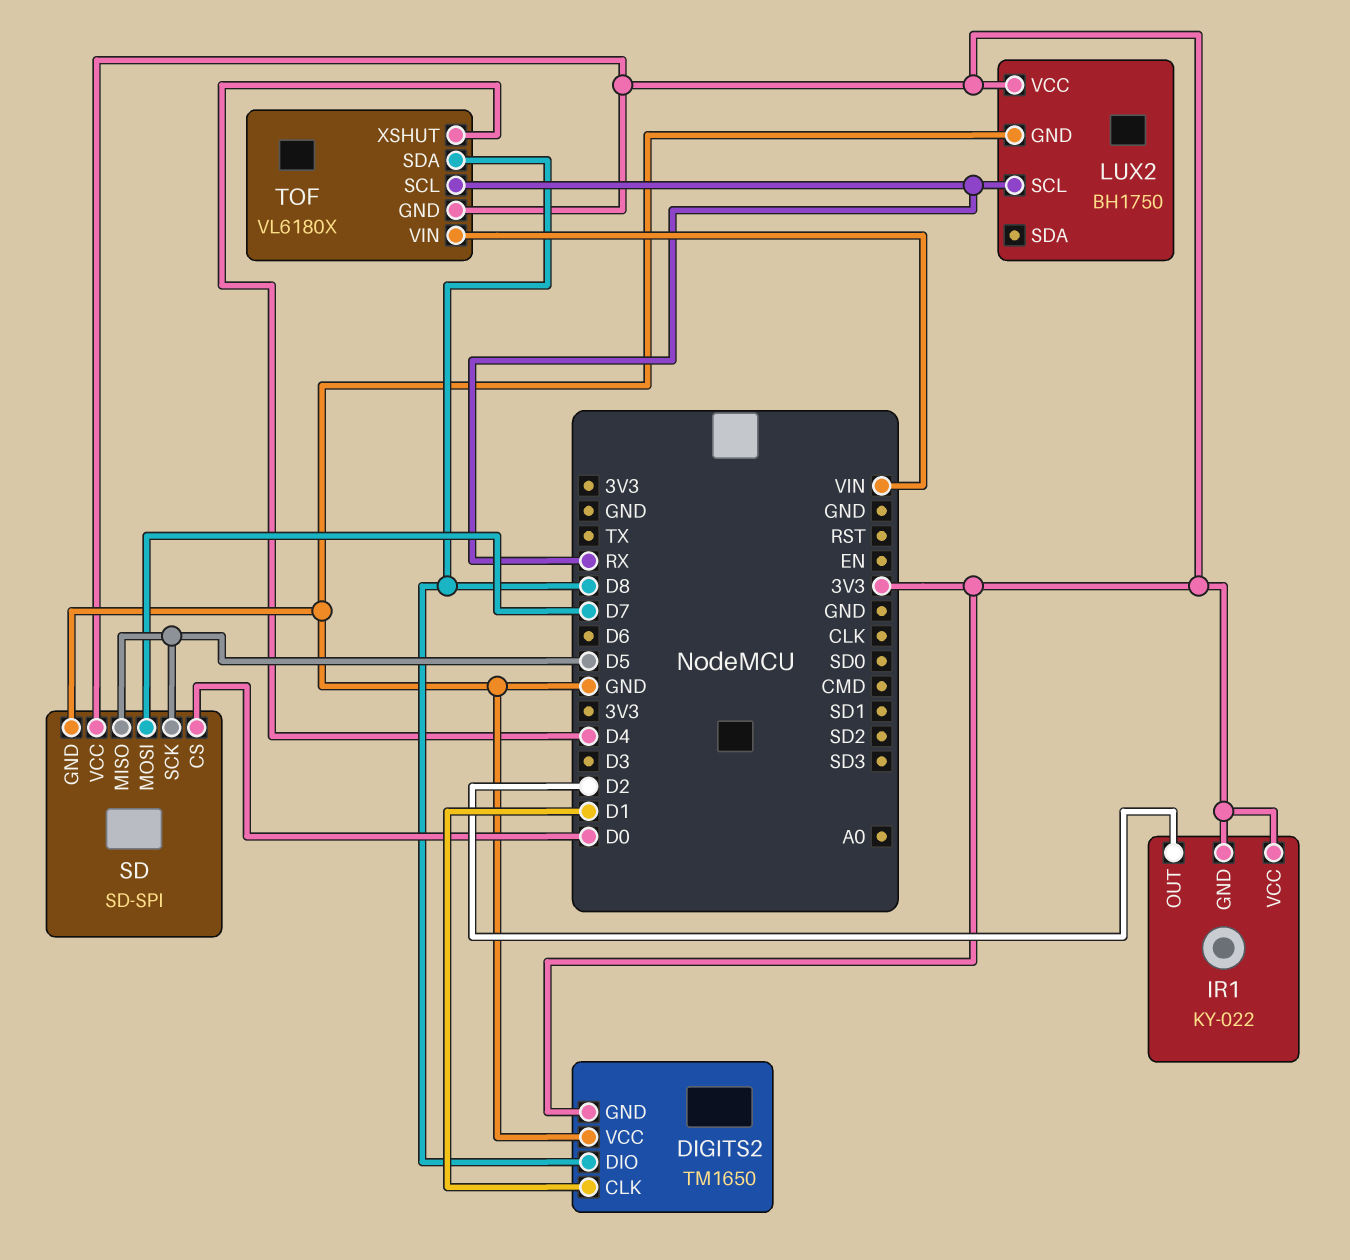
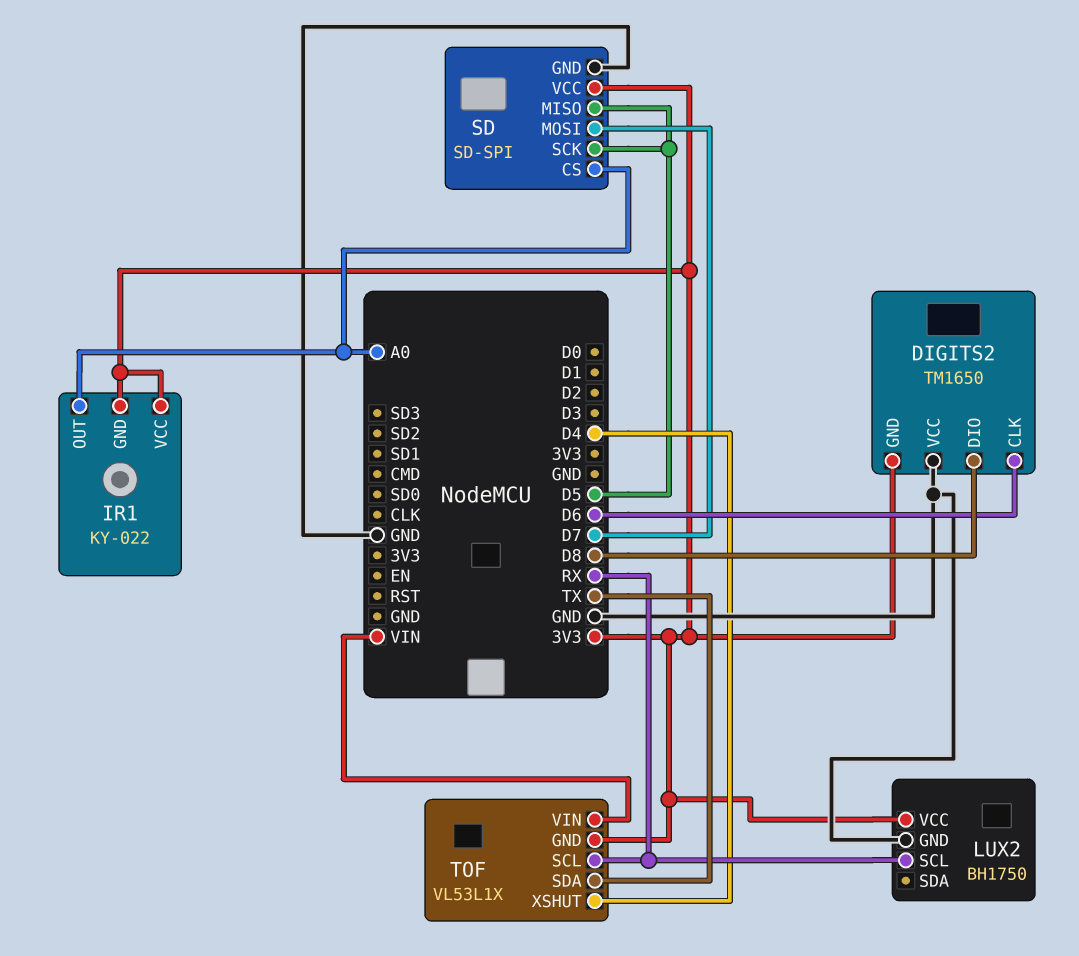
DIGITS2 pin CLK: D1 -> D6
IR1 pin OUT: D2 -> A0
SD pin CS: D0 -> A0
TOF: VL6180X -> VL53L1X
TOF pin SDA: D8 -> TX

